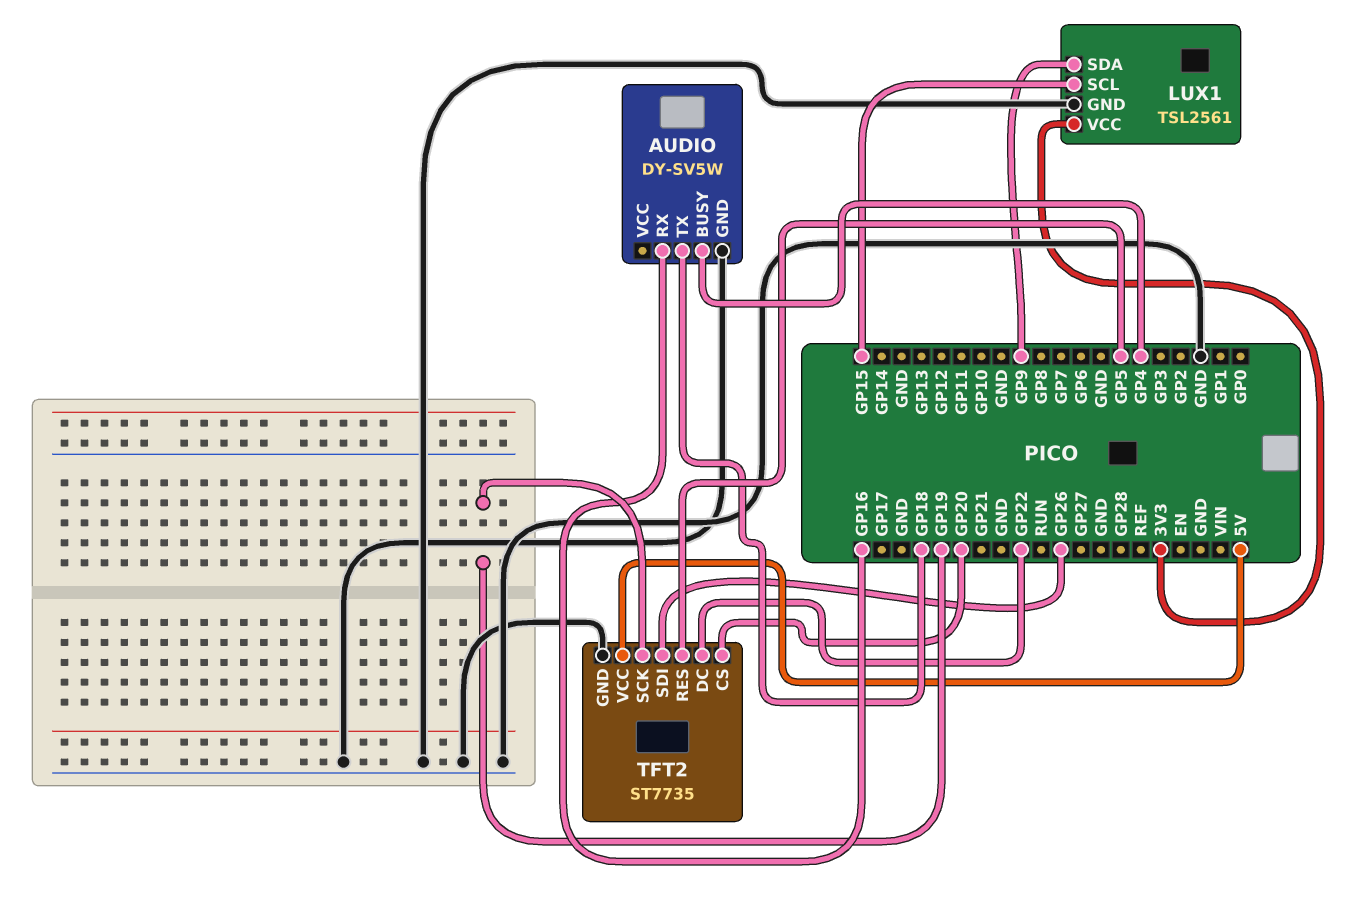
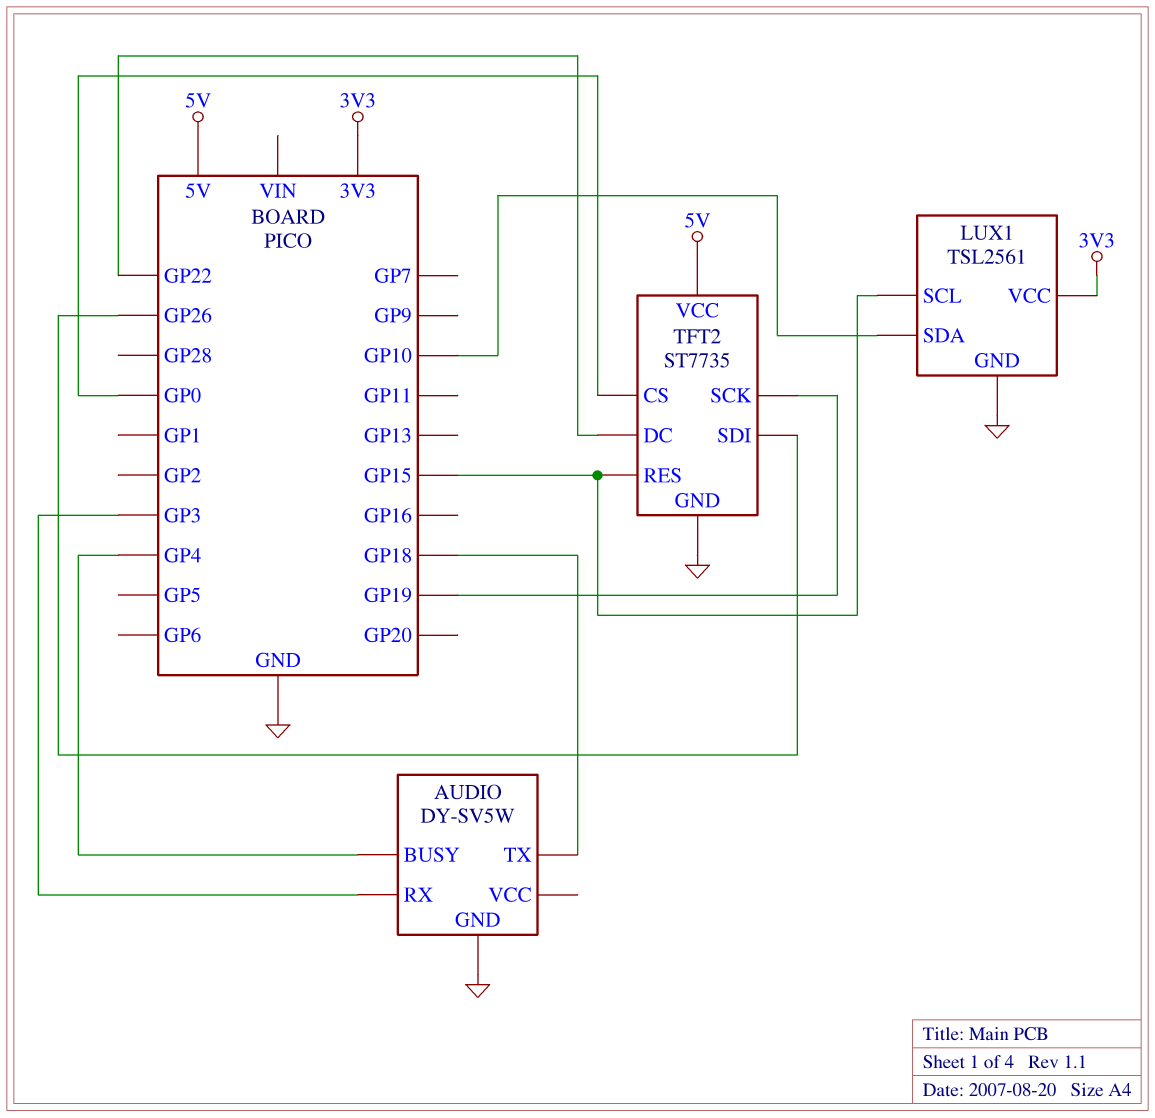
AUDIO pin RX: GP16 -> GP3
LUX1 pin SDA: GP9 -> GP10
TFT2 pin CS: GP20 -> GP0
TFT2 pin RES: GP5 -> GP15

